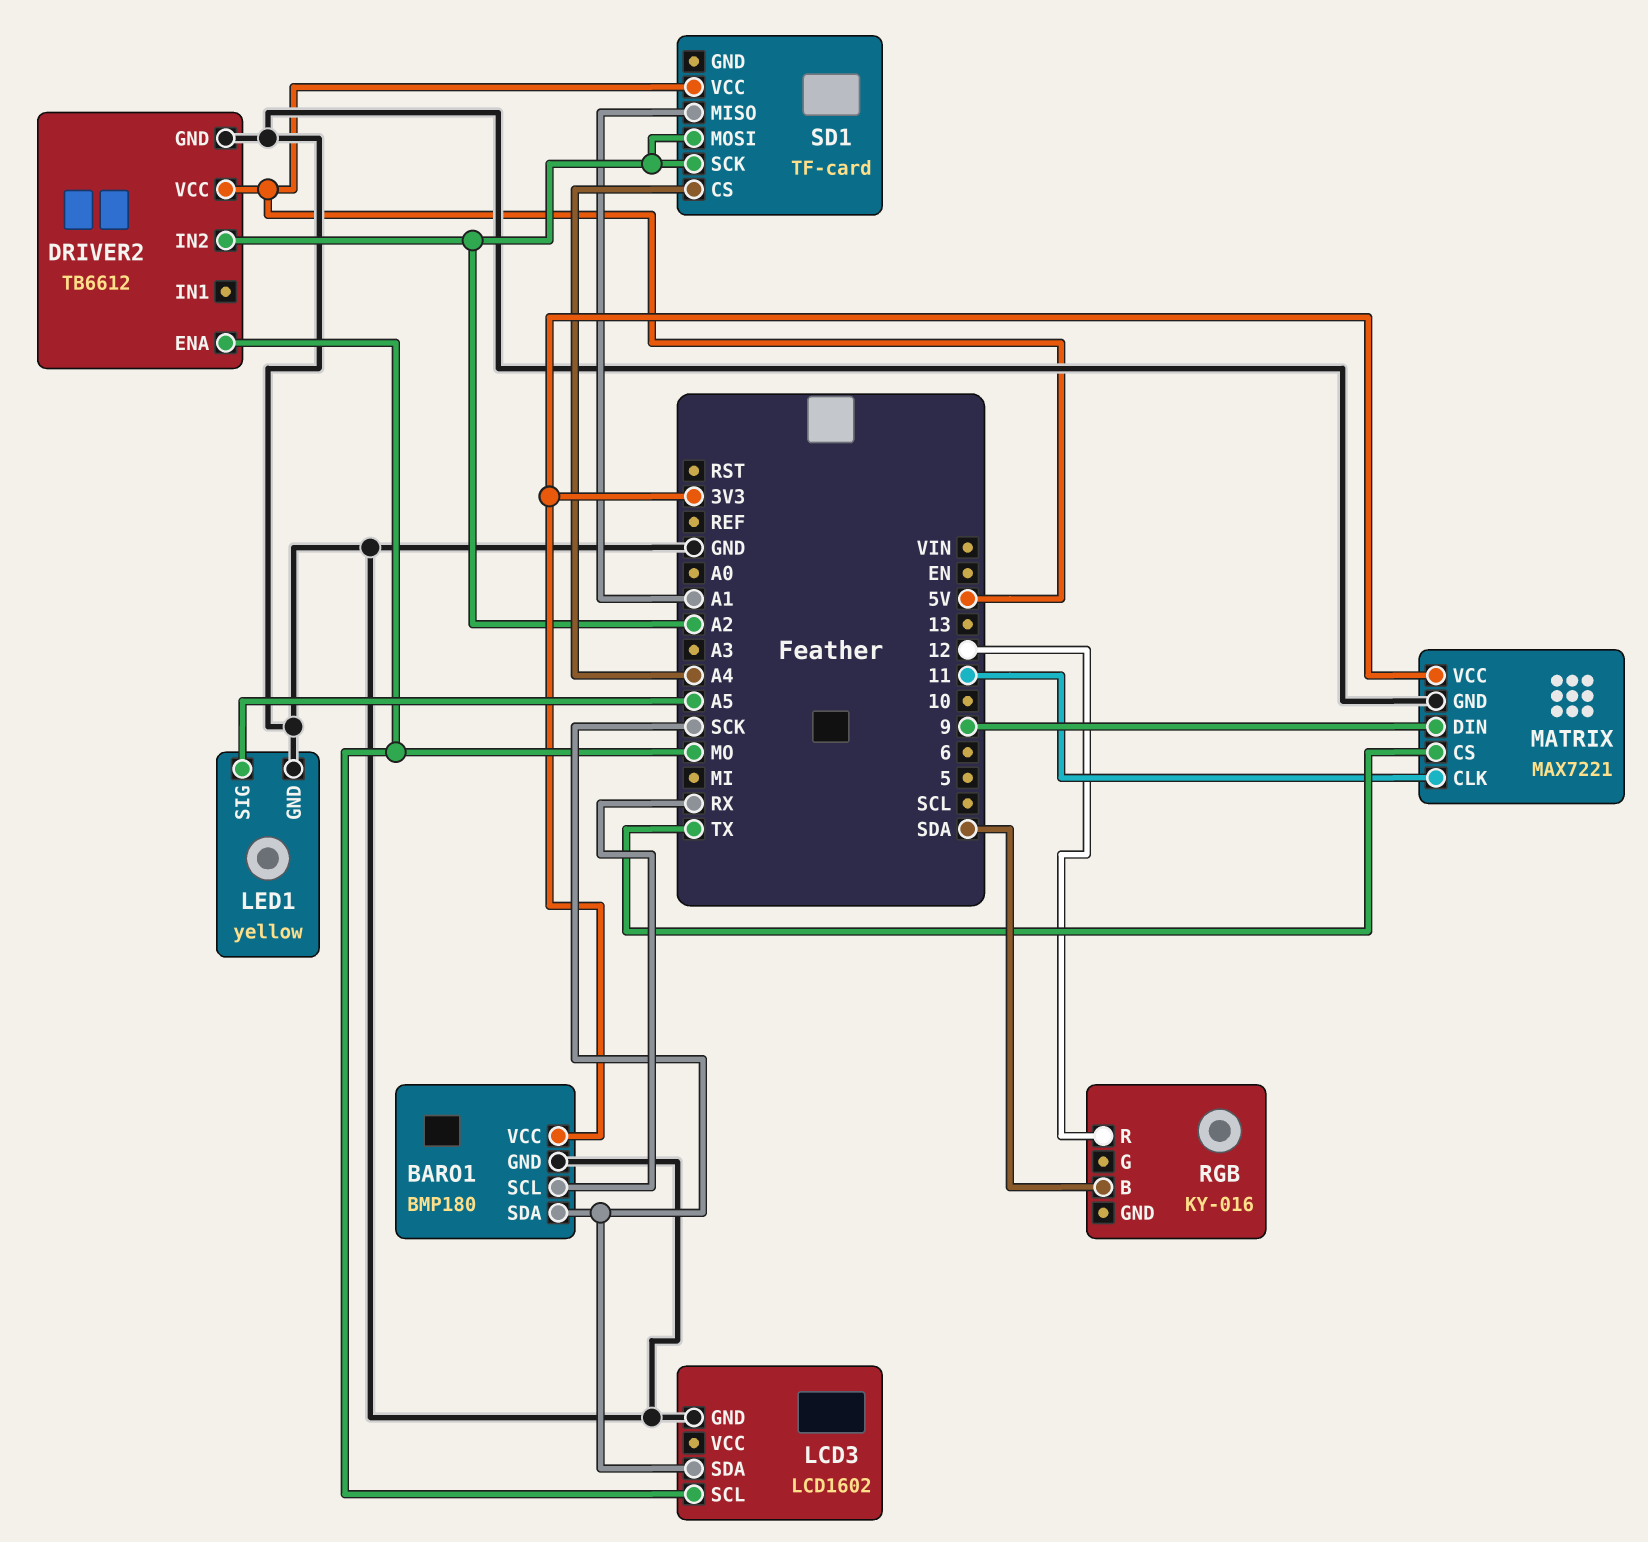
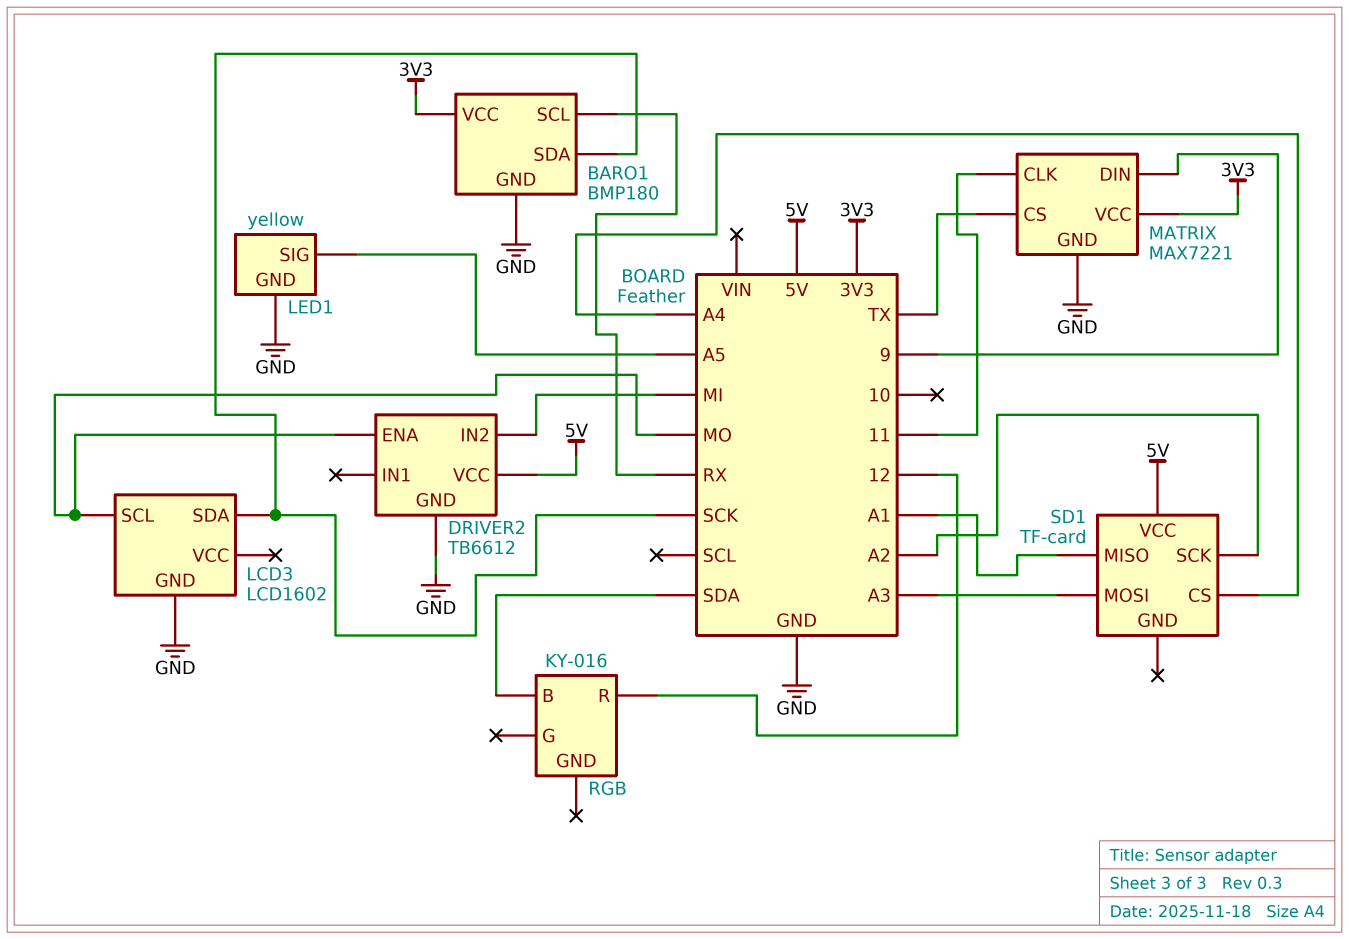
DRIVER2 pin IN2: A2 -> MI
SD1 pin MOSI: A2 -> A3

